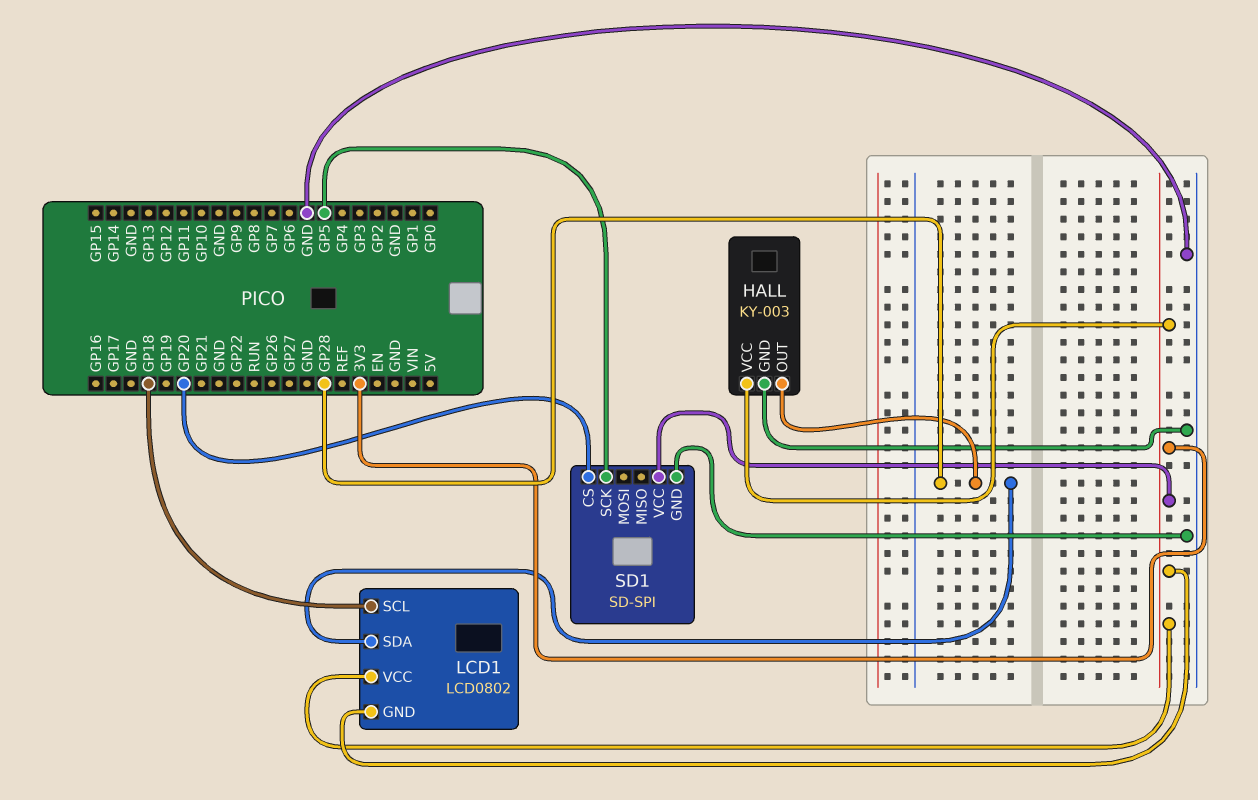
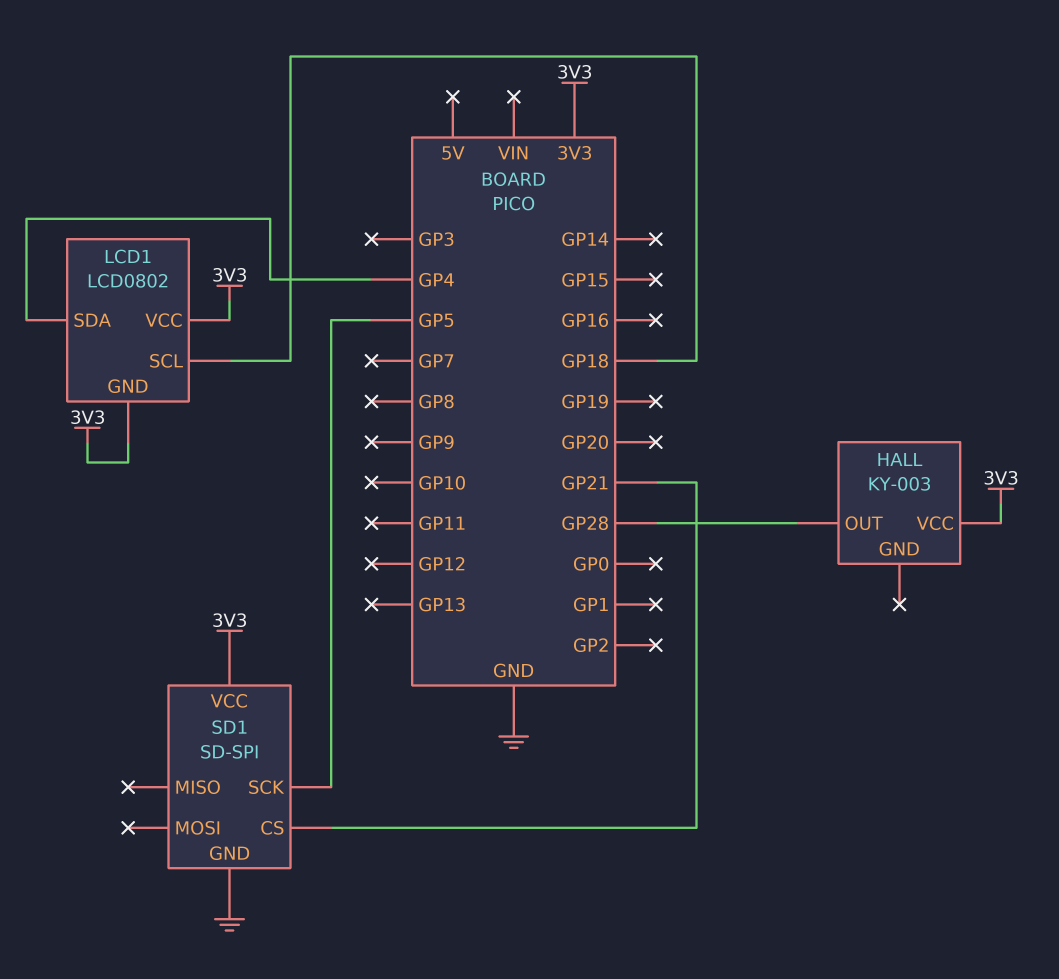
HALL pin GND: GND -> none
LCD1 pin SDA: GP28 -> GP4
SD1 pin CS: GP20 -> GP21

